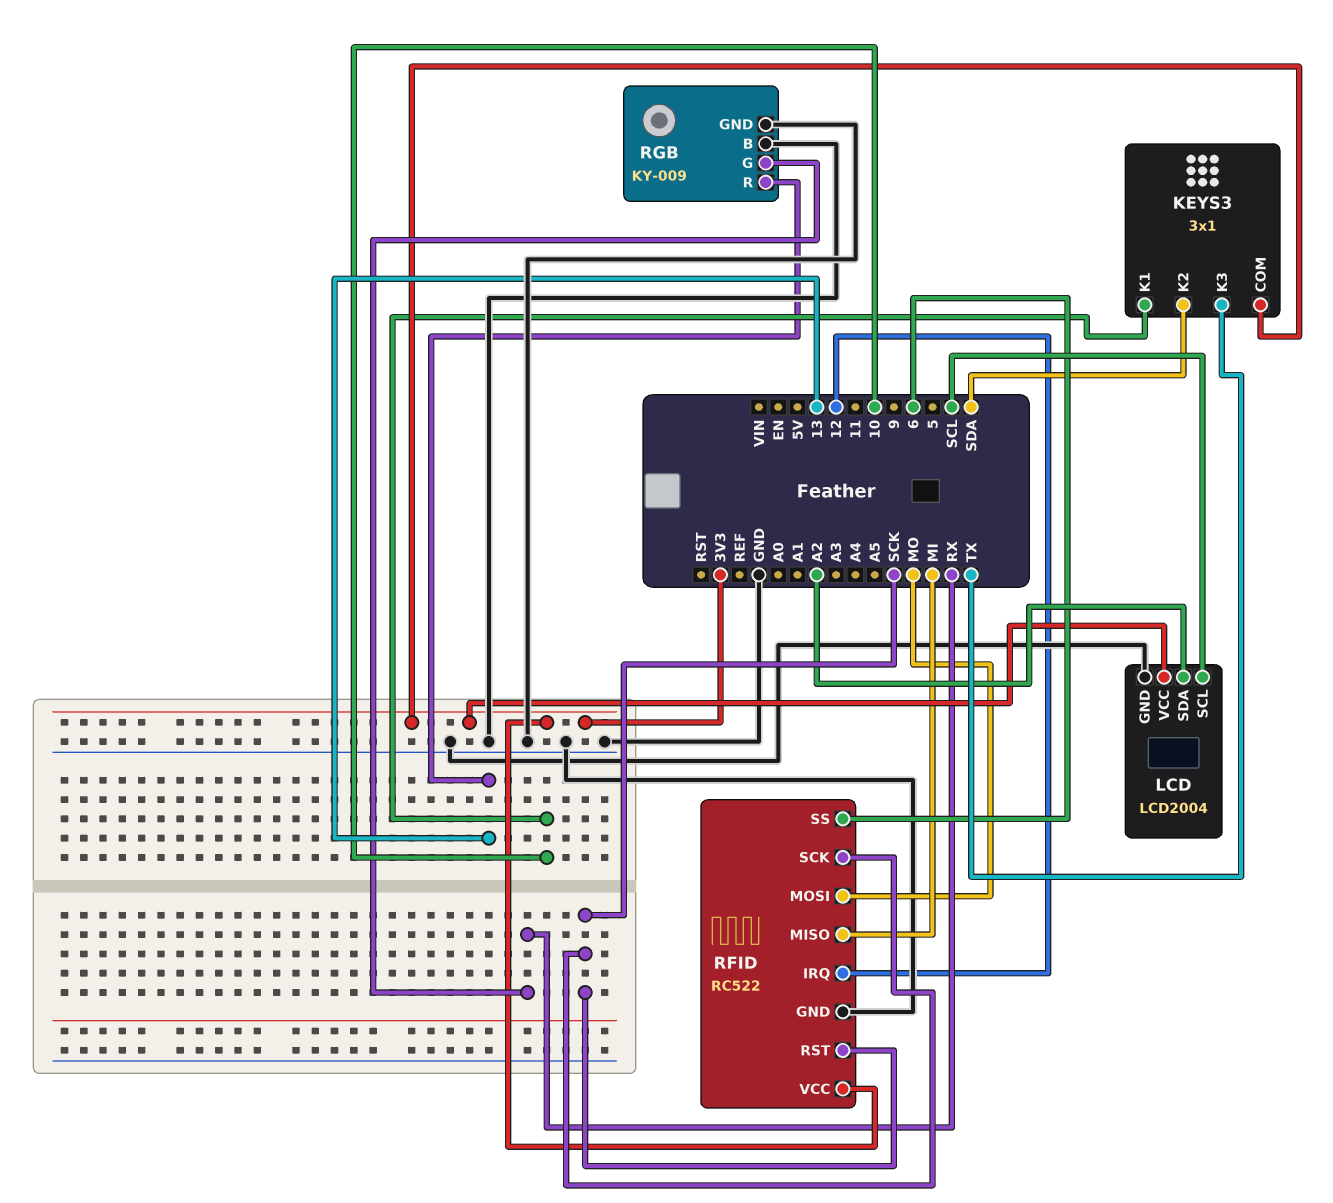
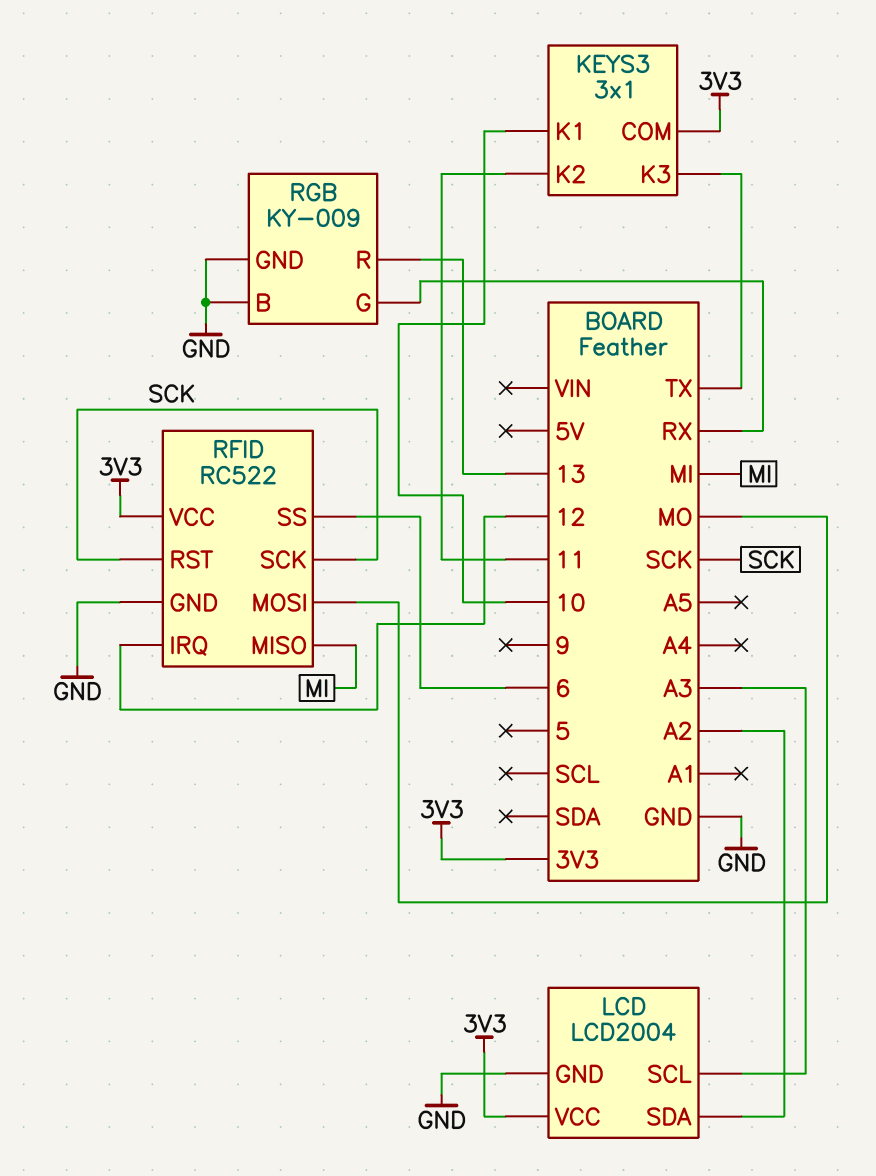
KEYS3 pin K2: SDA -> 11
LCD pin SCL: SCL -> A3

